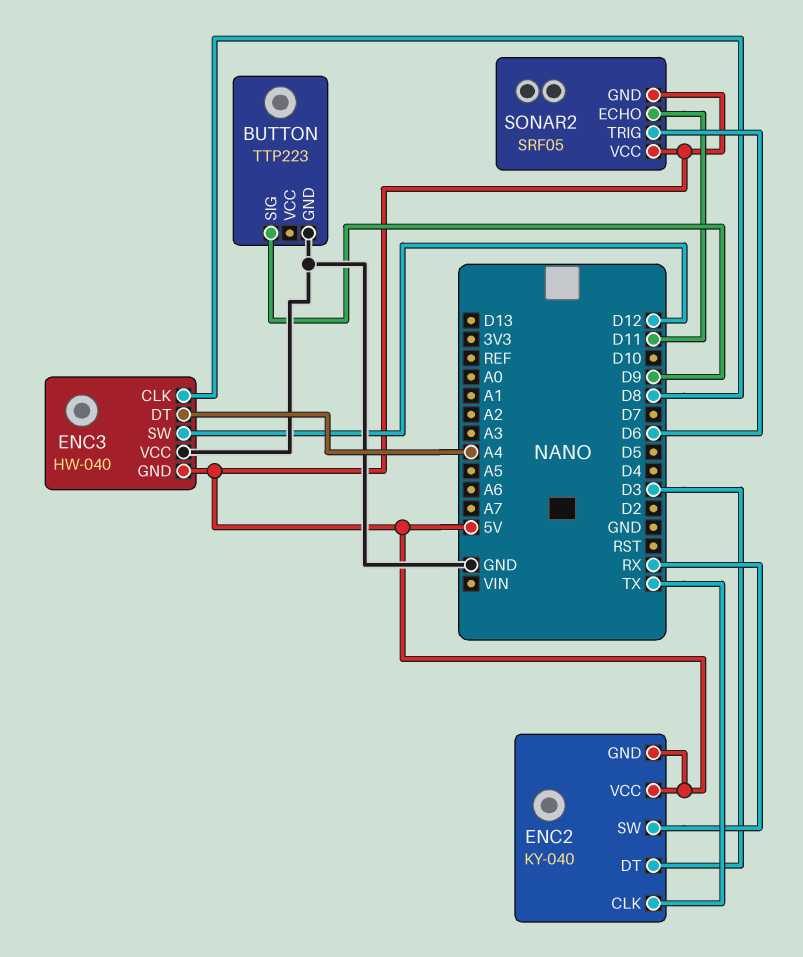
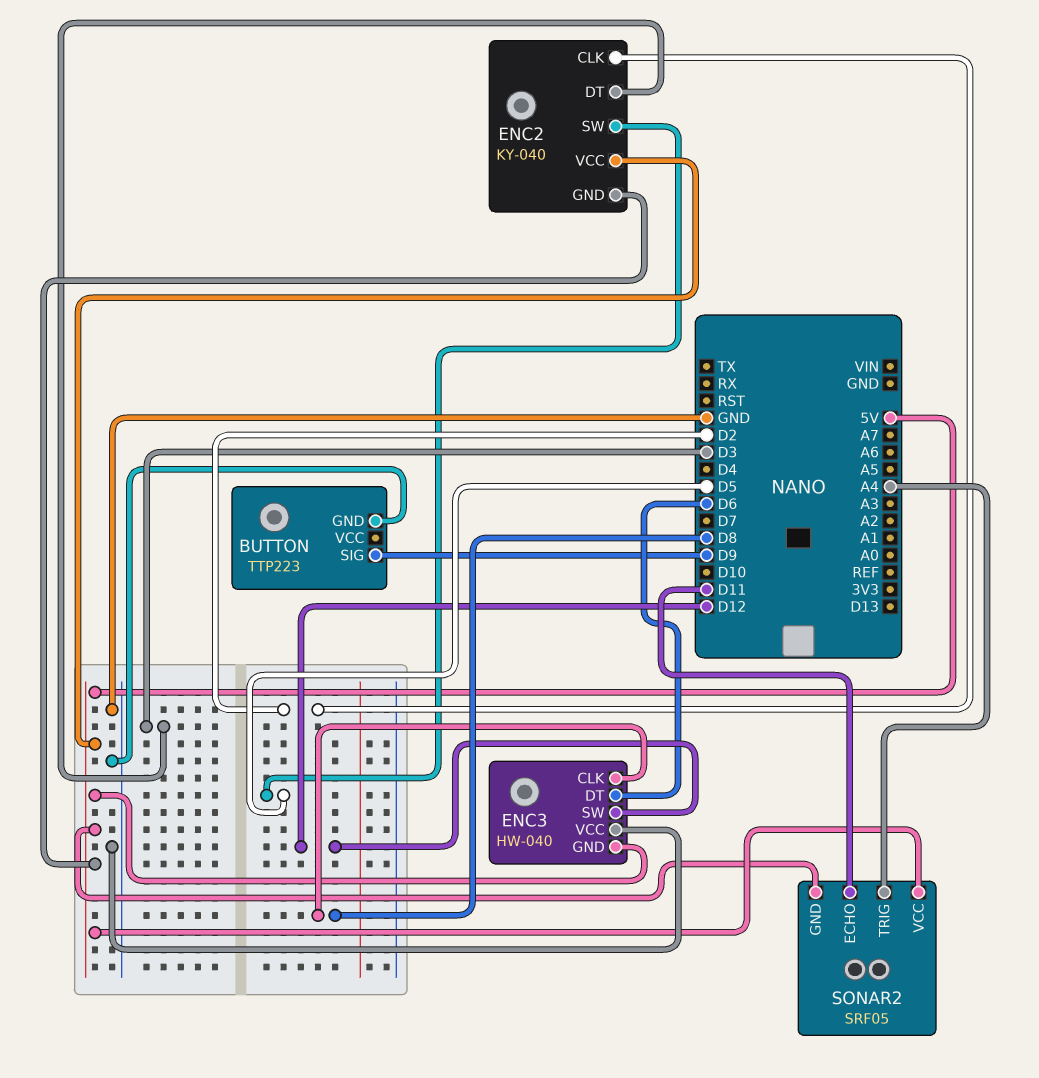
ENC2 pin CLK: TX -> D2
ENC2 pin SW: RX -> D5
ENC3 pin DT: A4 -> D6
SONAR2 pin TRIG: D6 -> A4

